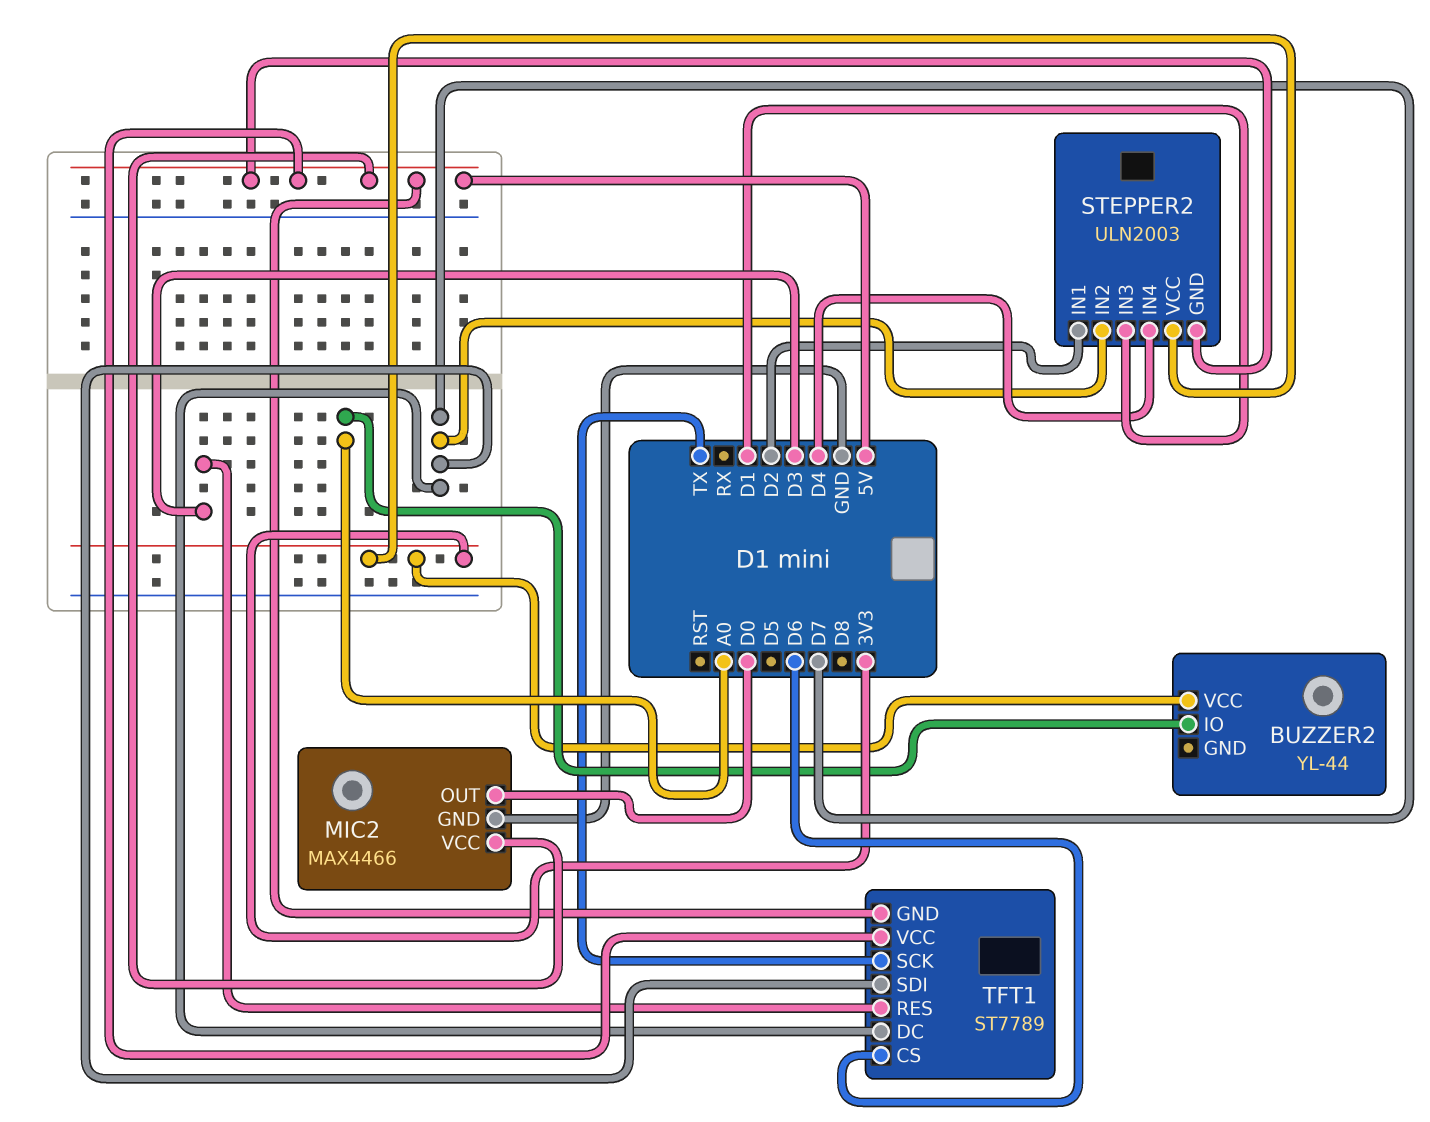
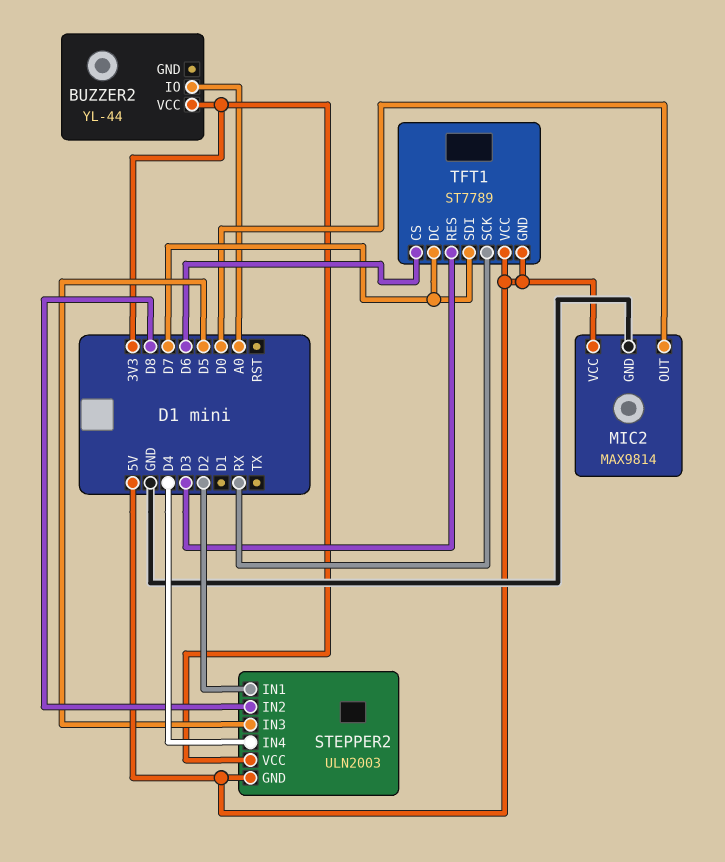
MIC2: MAX4466 -> MAX9814
STEPPER2 pin IN2: D7 -> D8
STEPPER2 pin IN3: D1 -> D5
TFT1 pin SCK: TX -> RX

